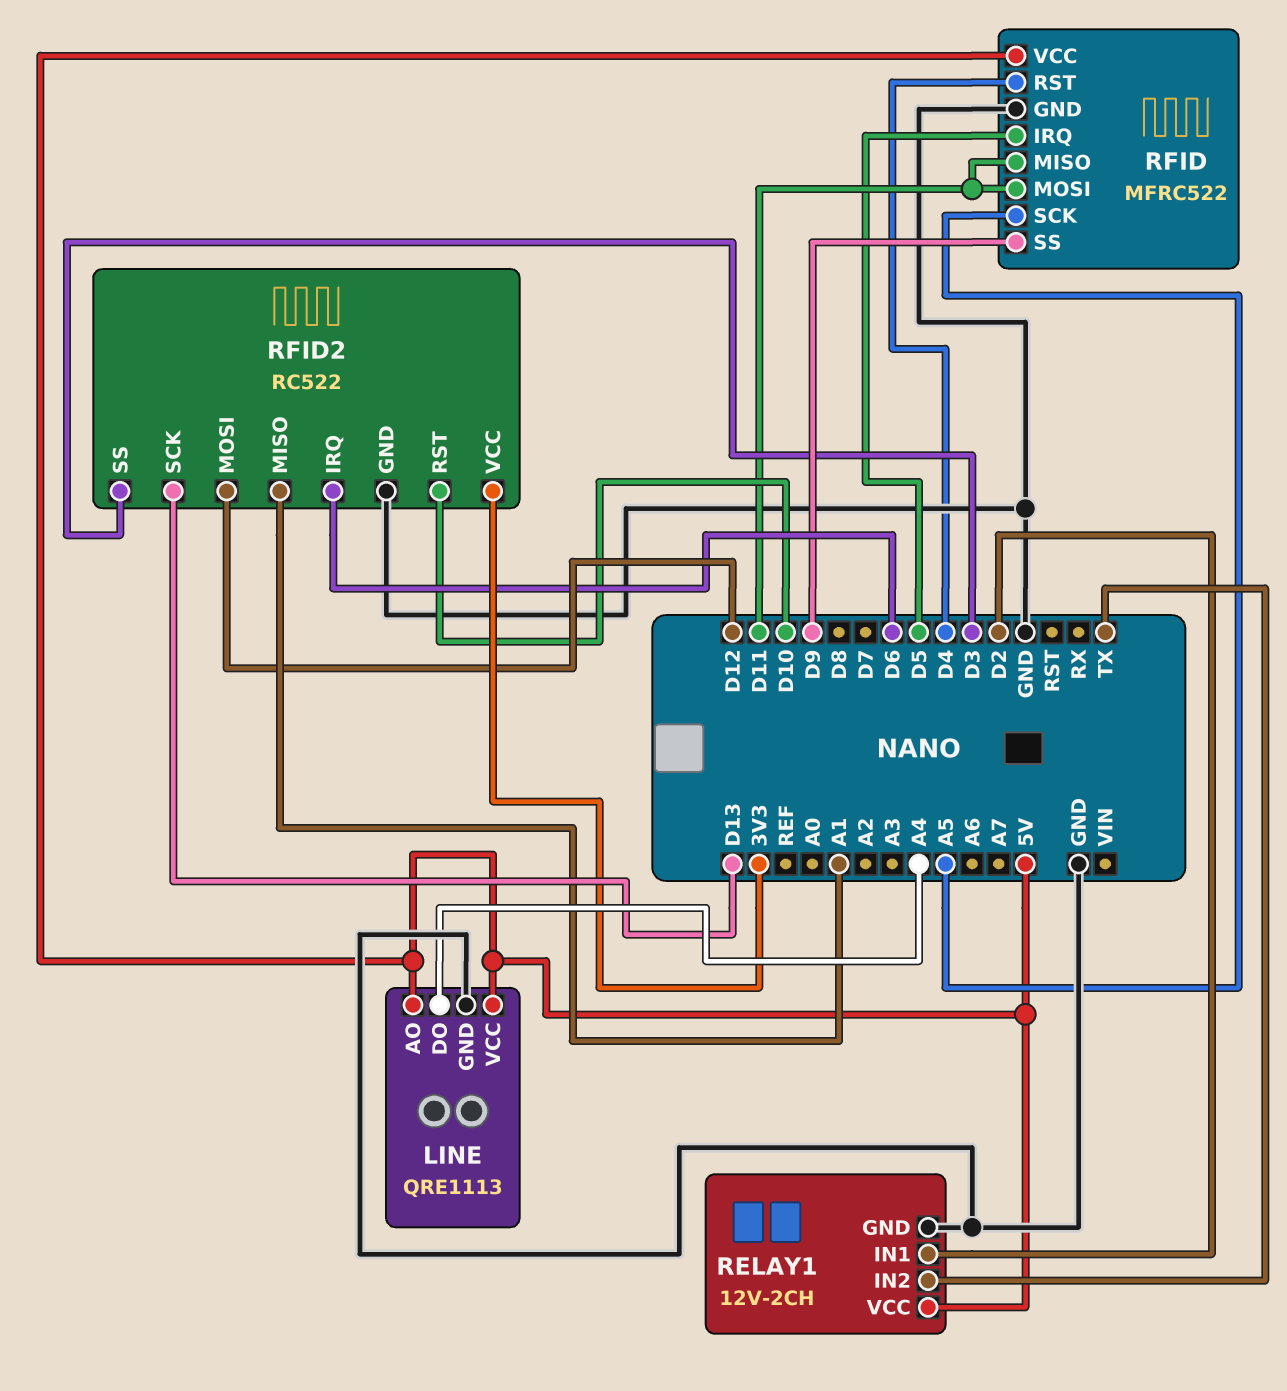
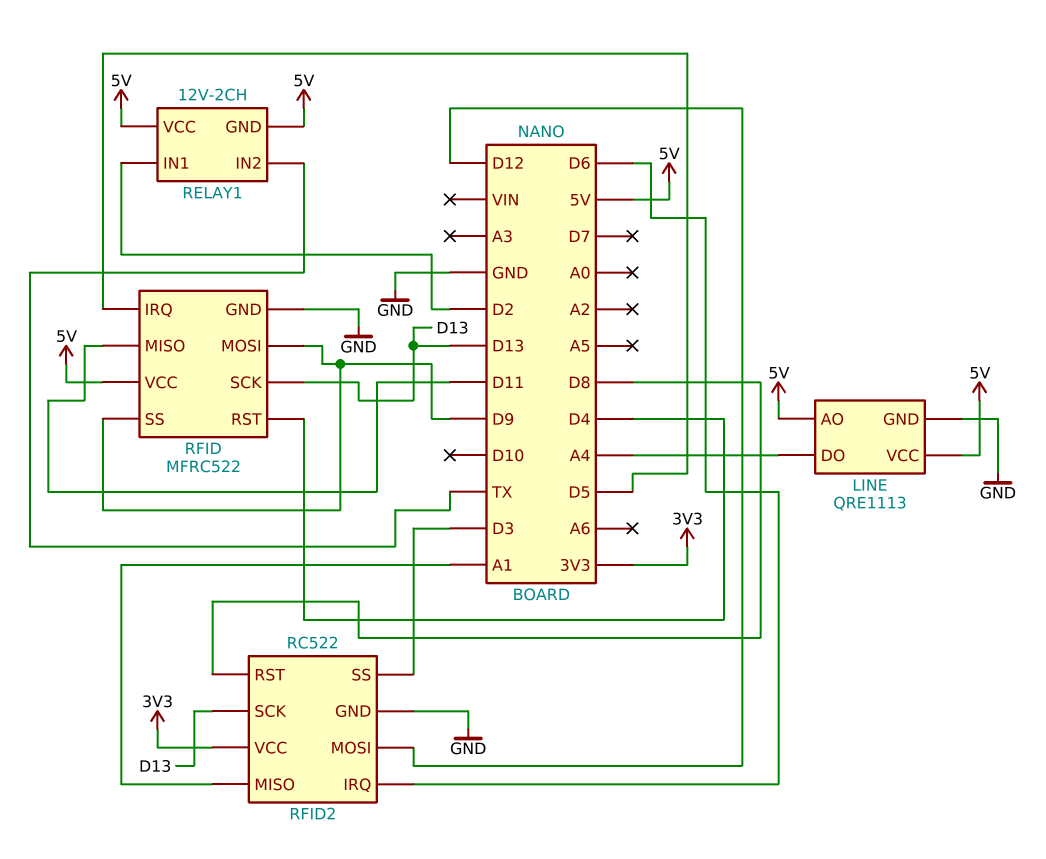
RELAY1 pin GND: GND -> 5V
RFID pin MOSI: D11 -> D9
RFID pin SCK: A5 -> D13
RFID2 pin RST: D10 -> D8

